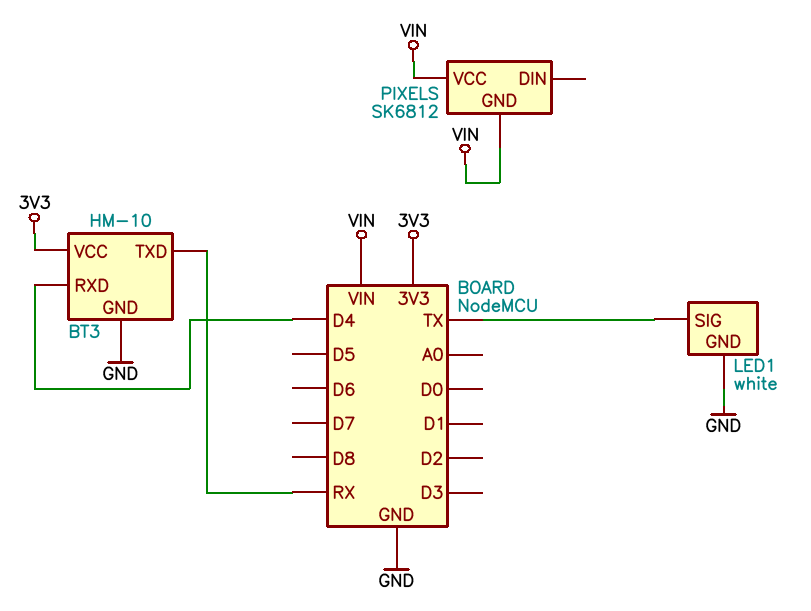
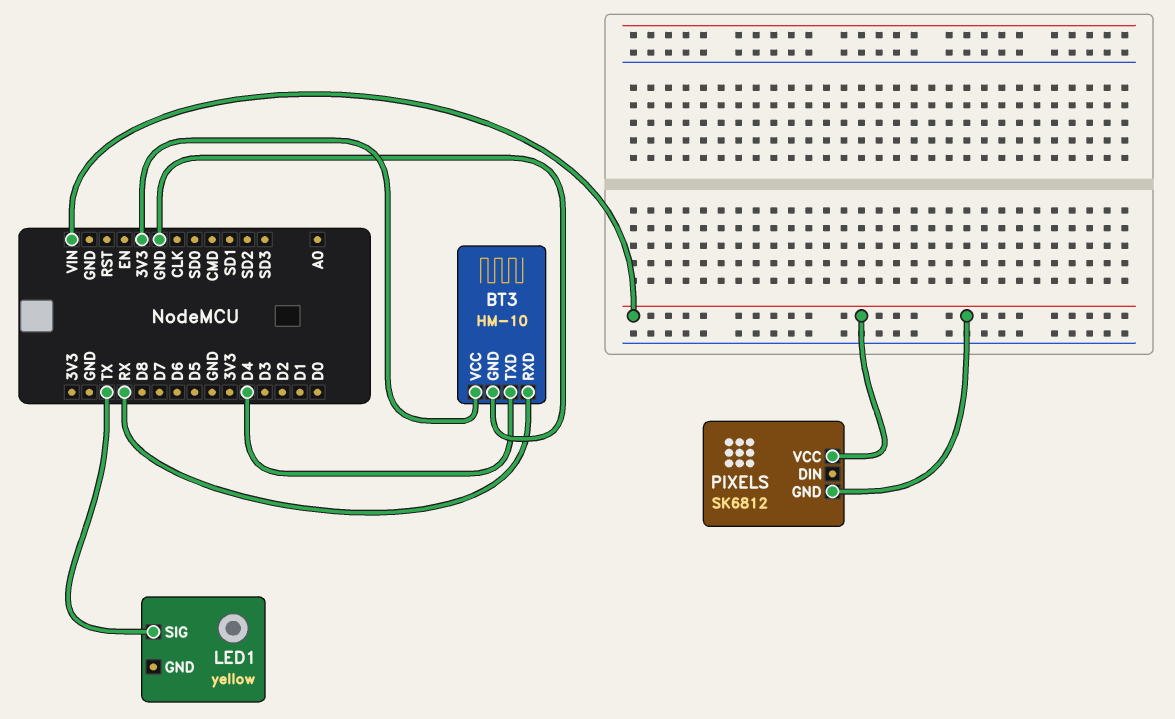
BT3 pin RXD: D4 -> RX
BT3 pin TXD: RX -> D4
LED1: white -> yellow
LED1 pin GND: GND -> none

